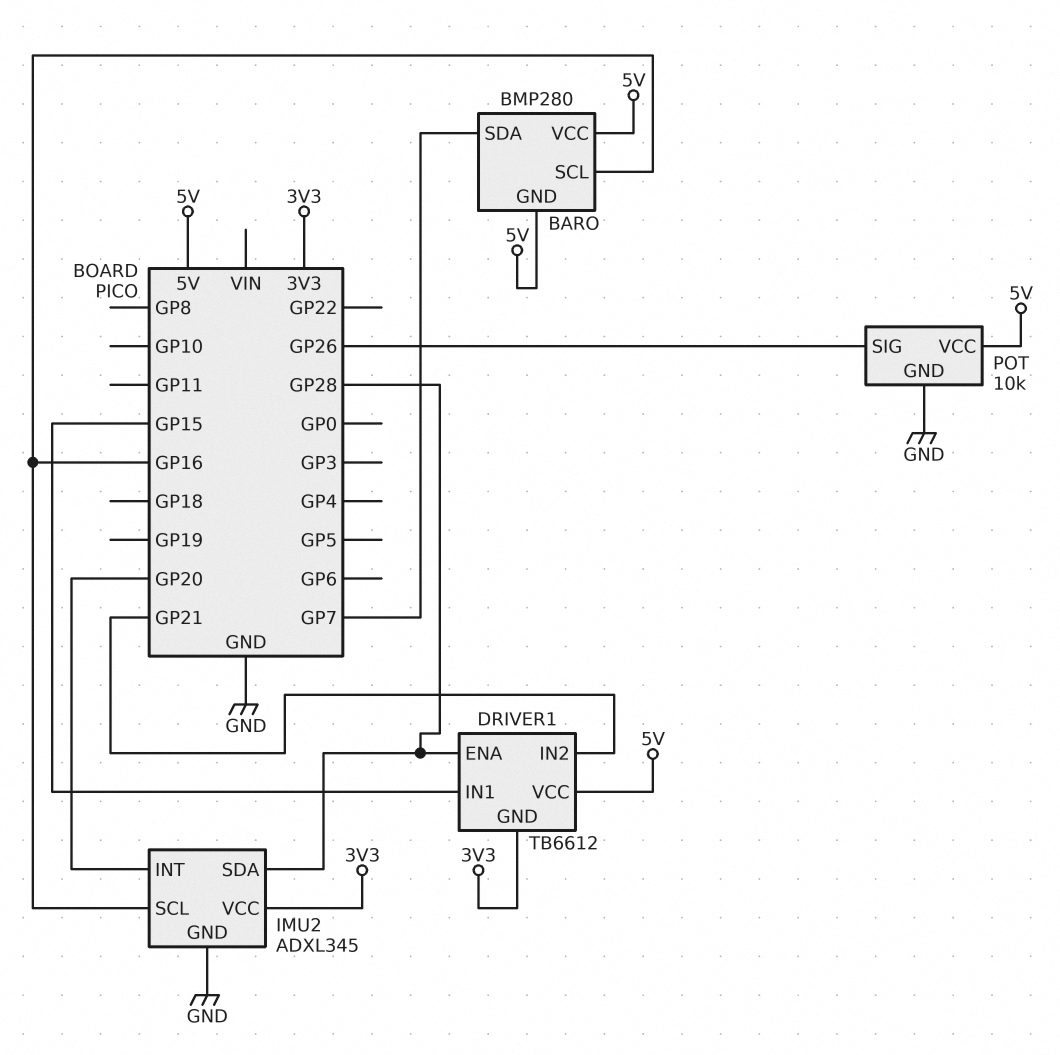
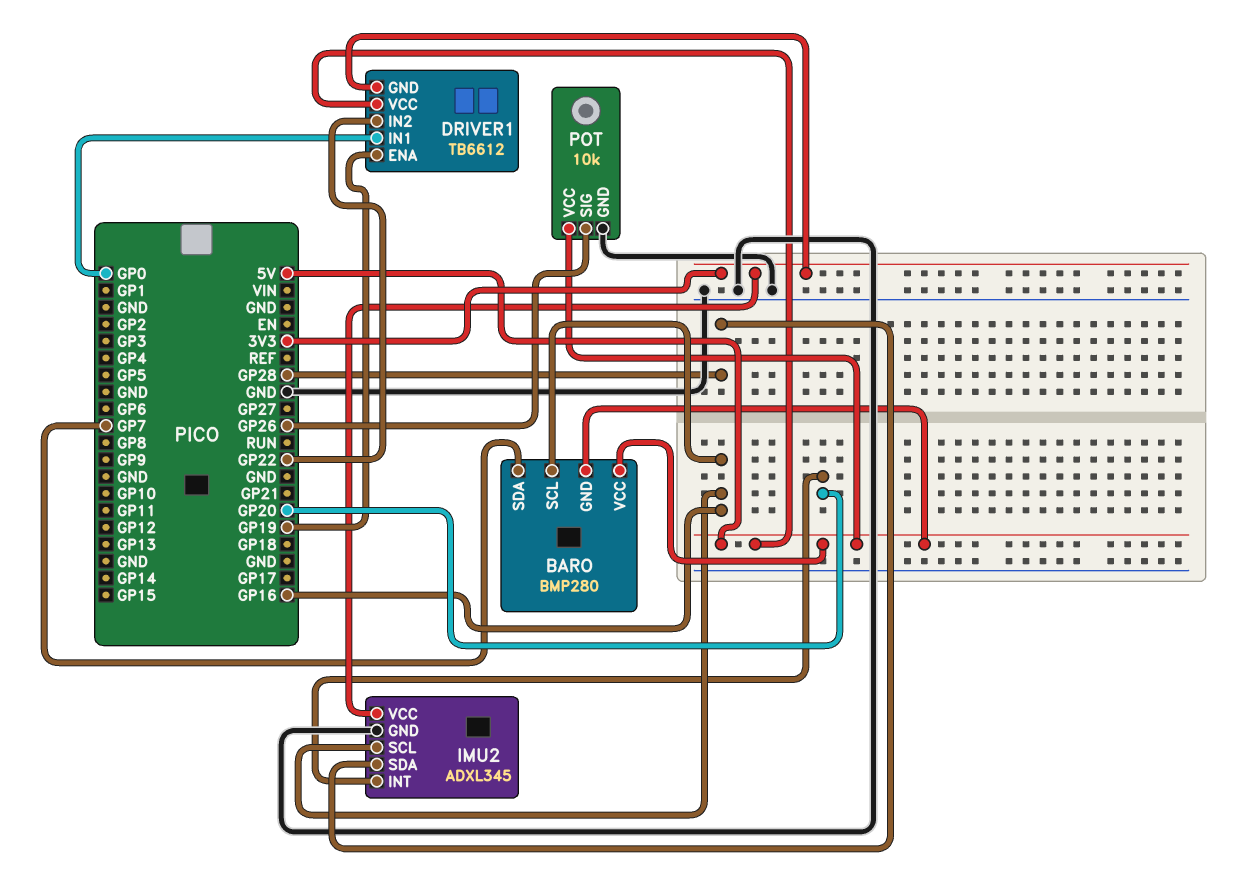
DRIVER1 pin ENA: GP28 -> GP19
DRIVER1 pin IN1: GP15 -> GP0
DRIVER1 pin IN2: GP21 -> GP22

